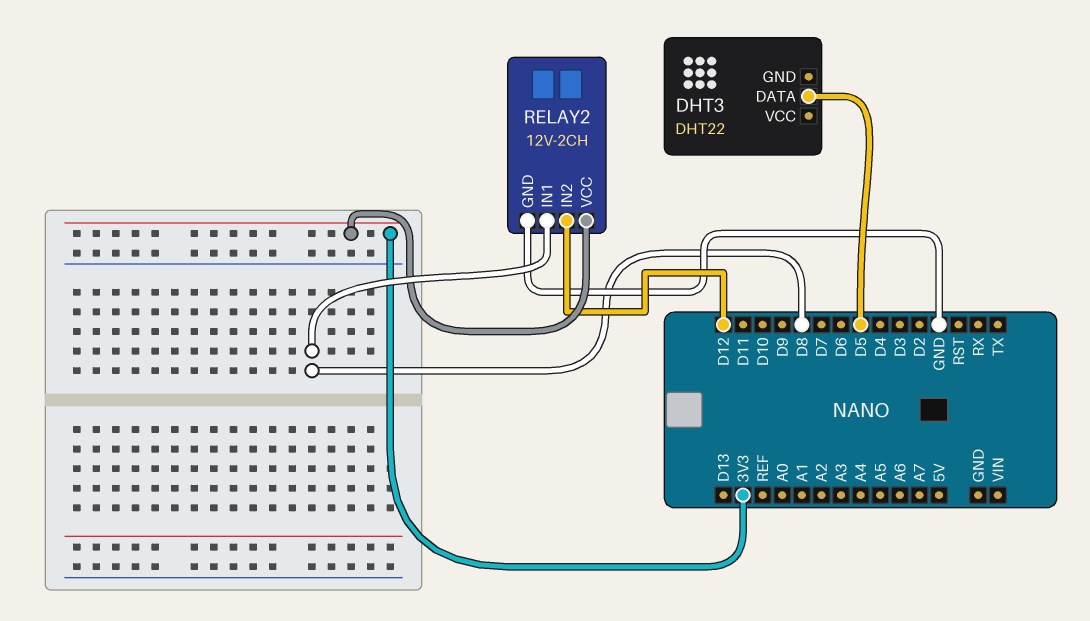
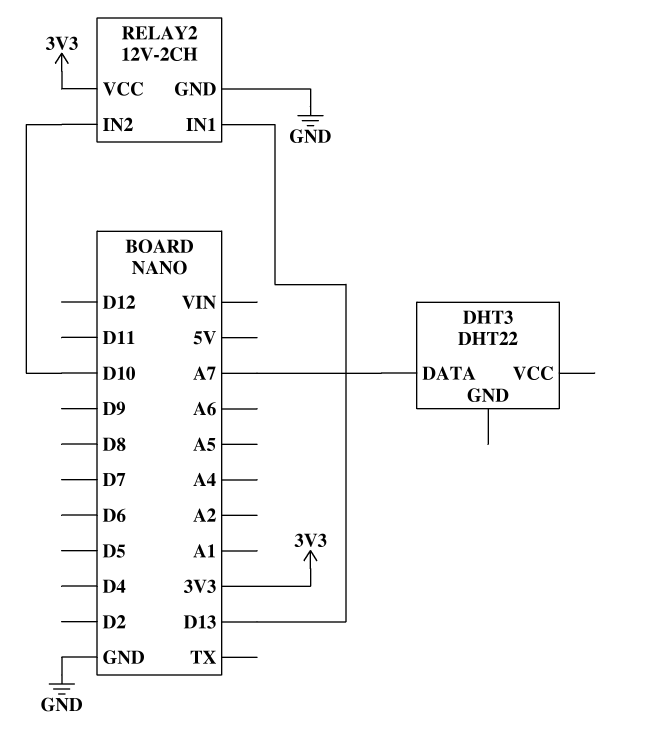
DHT3 pin DATA: D5 -> A7
RELAY2 pin IN1: D8 -> D13
RELAY2 pin IN2: D12 -> D10

